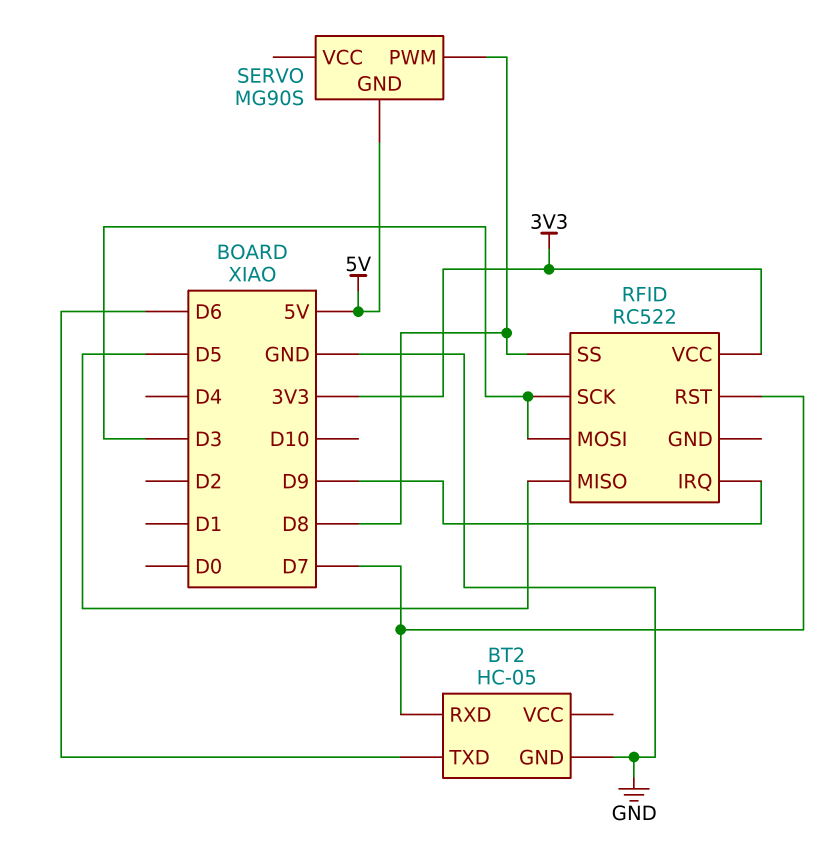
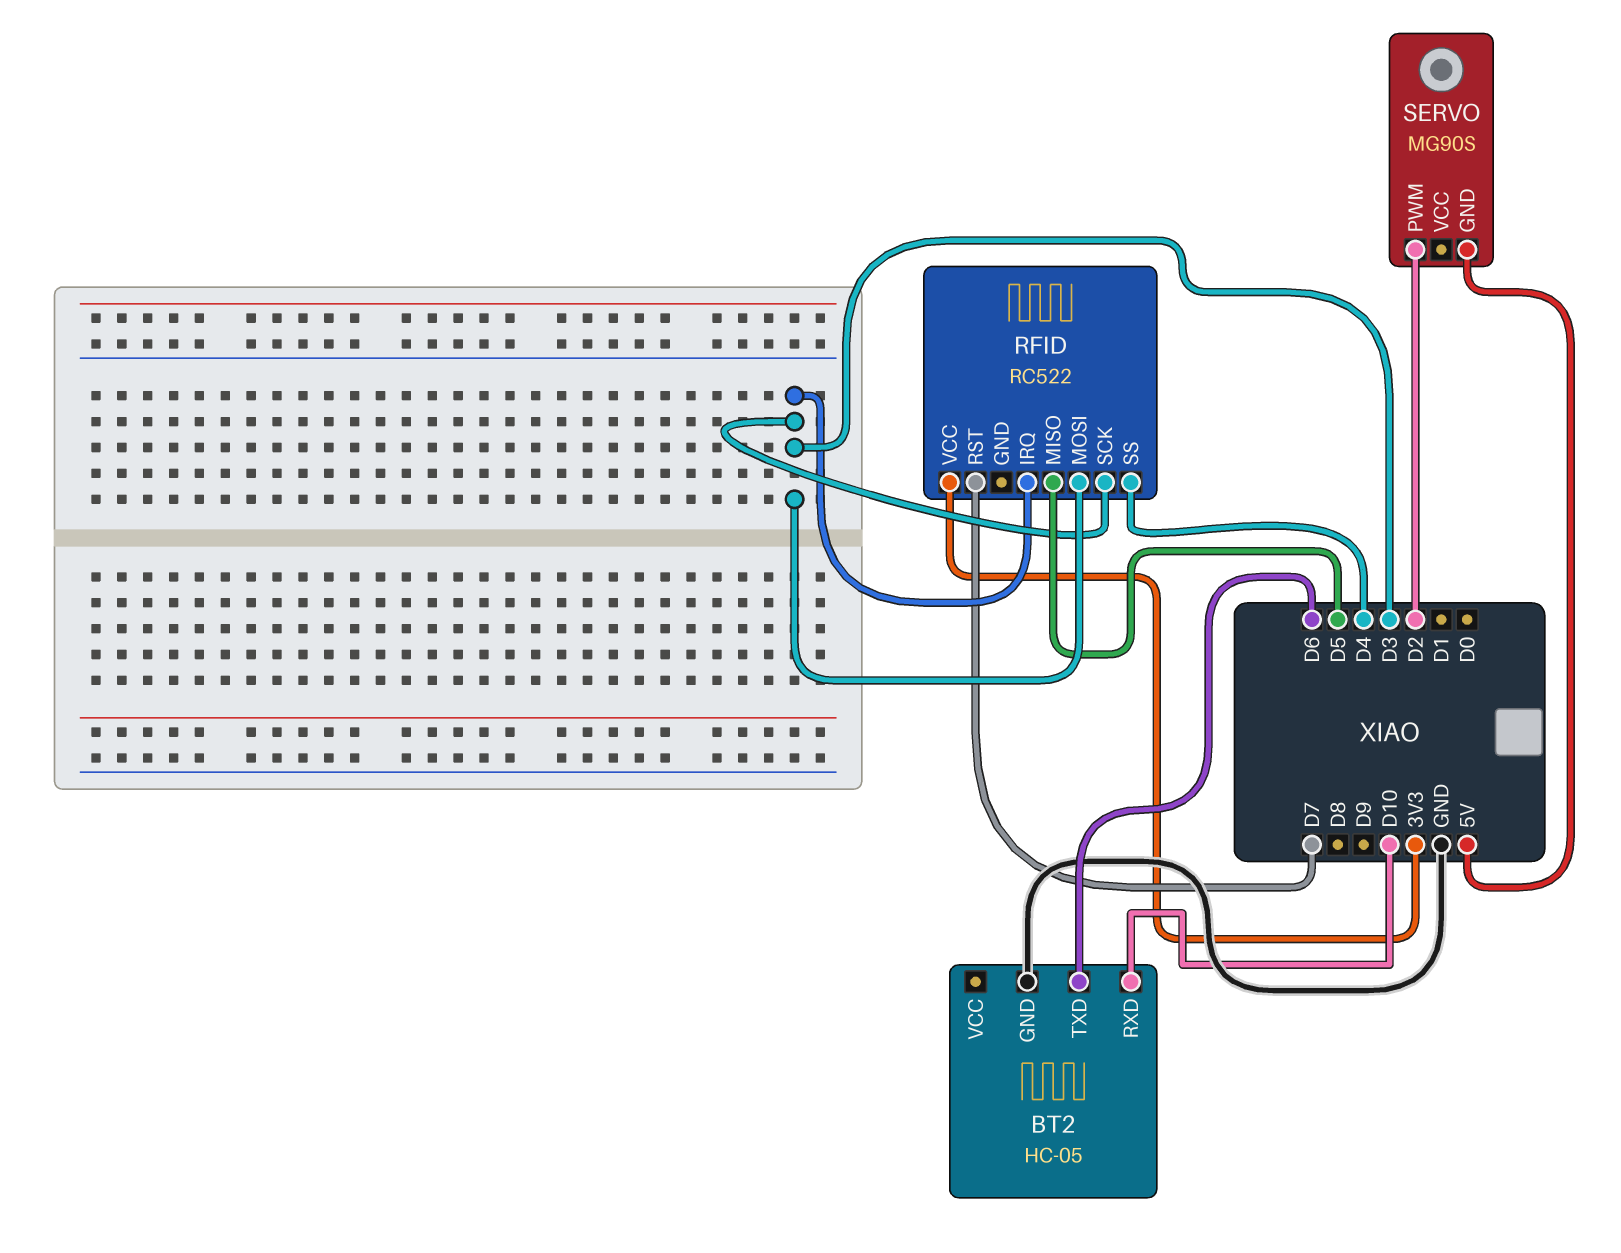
BT2 pin RXD: D7 -> D10
RFID pin IRQ: D9 -> D3
RFID pin SS: D8 -> D4
SERVO pin PWM: D8 -> D2

